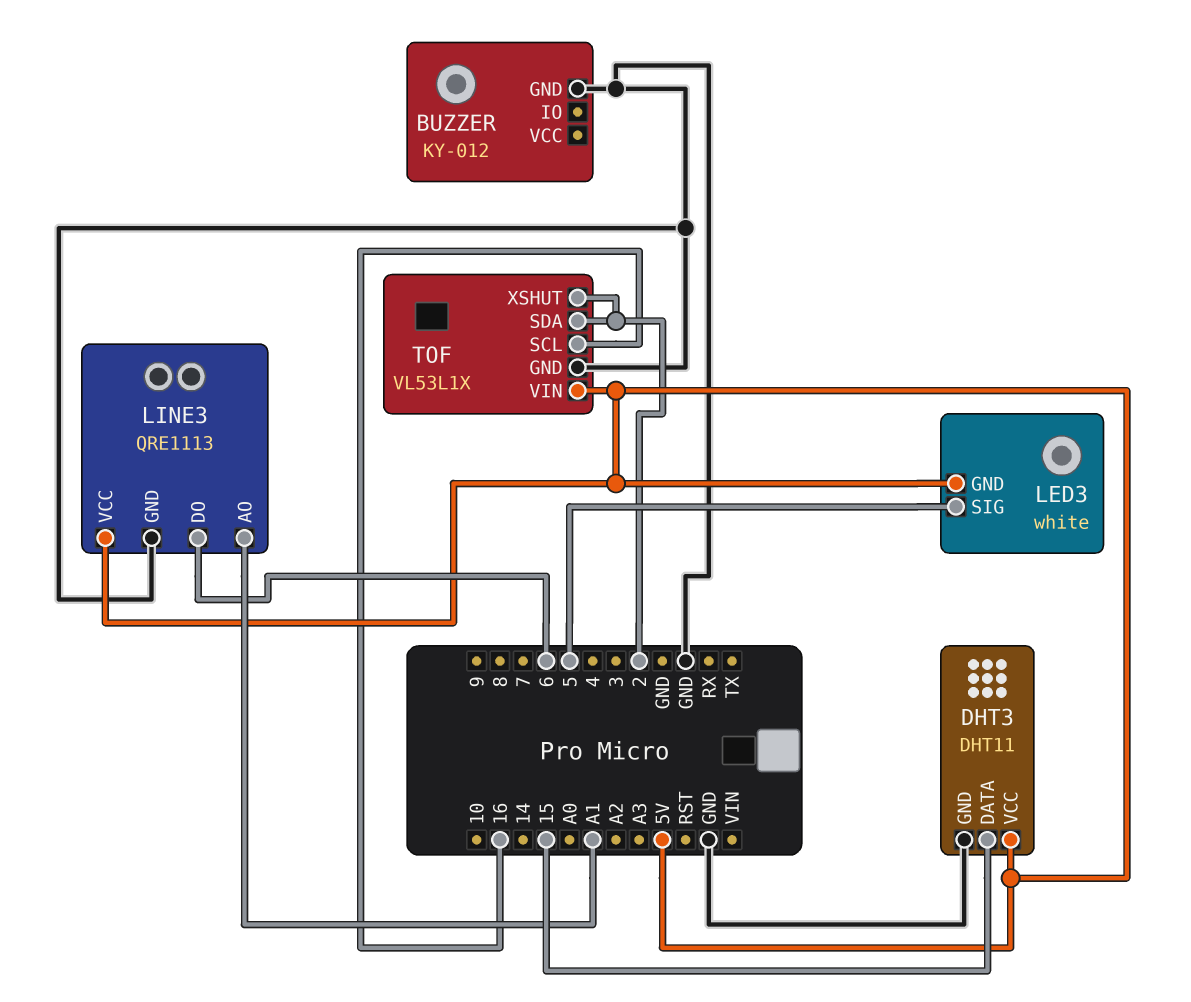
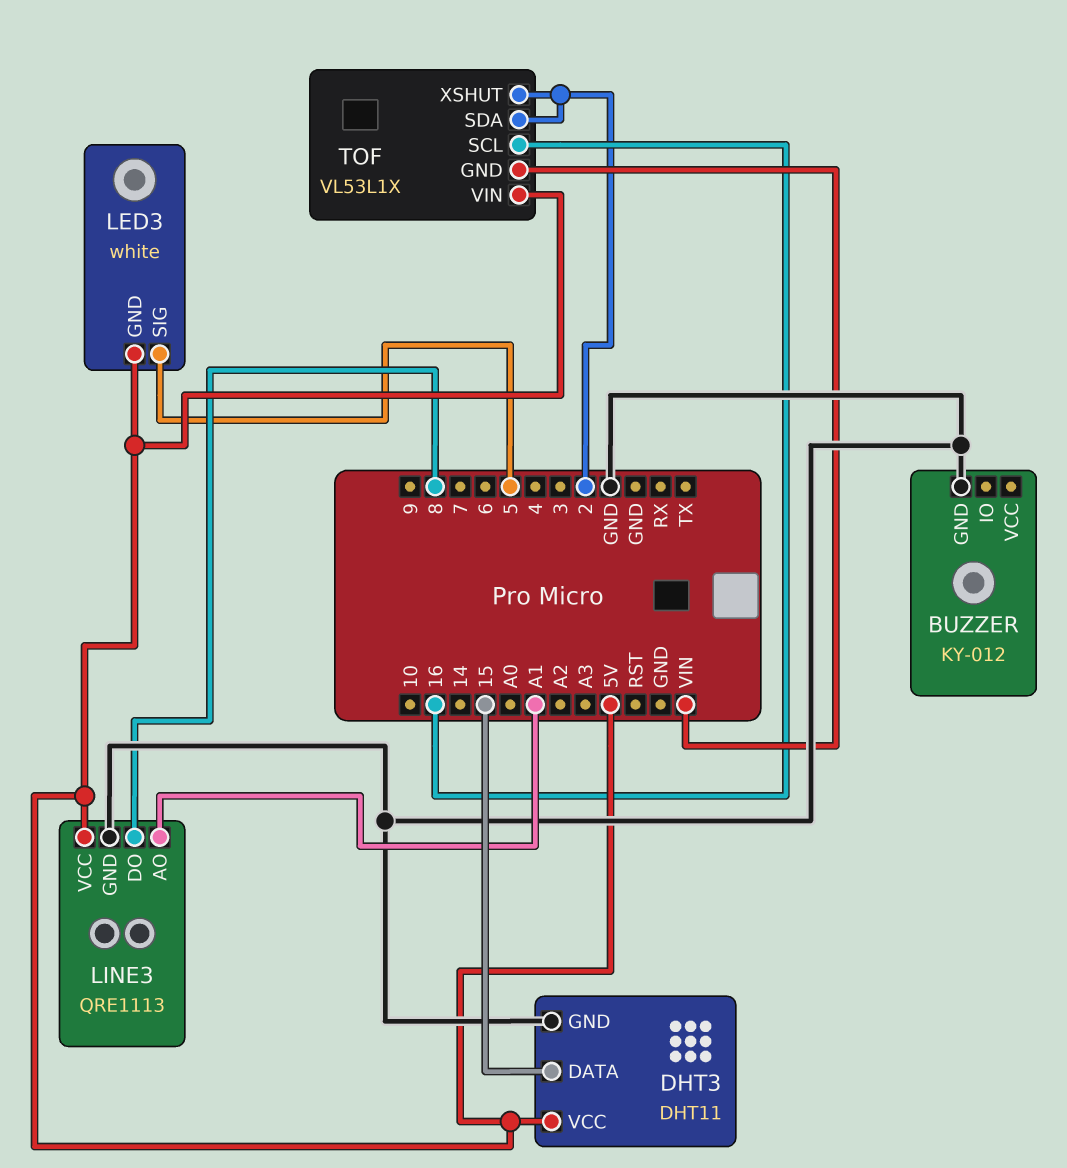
LINE3 pin DO: 6 -> 8
TOF pin GND: GND -> VIN

